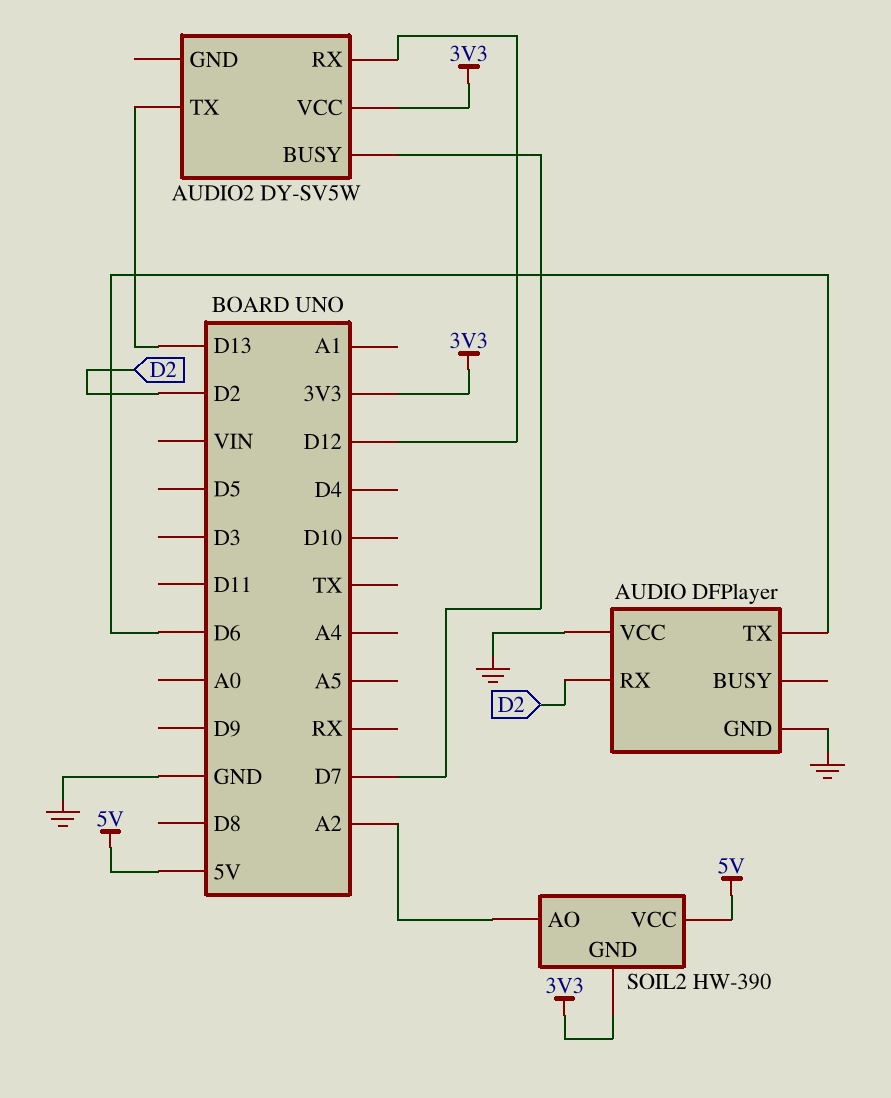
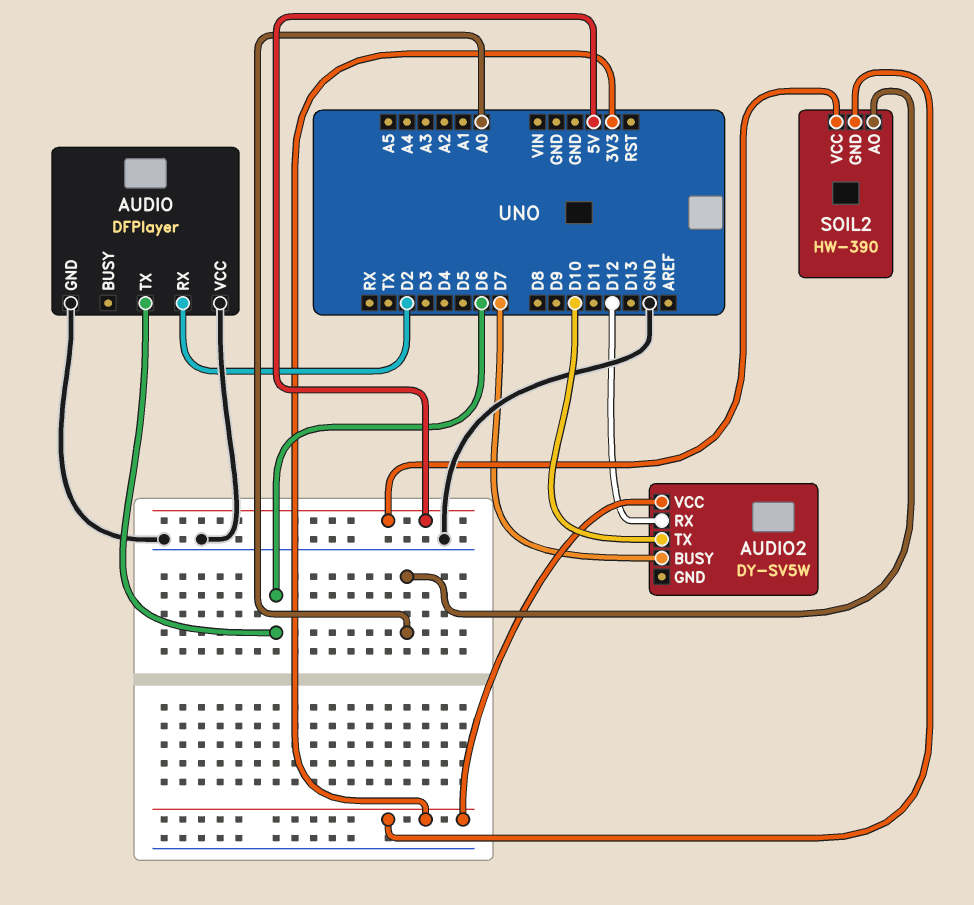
AUDIO2 pin TX: D13 -> D10
SOIL2 pin AO: A2 -> A0

